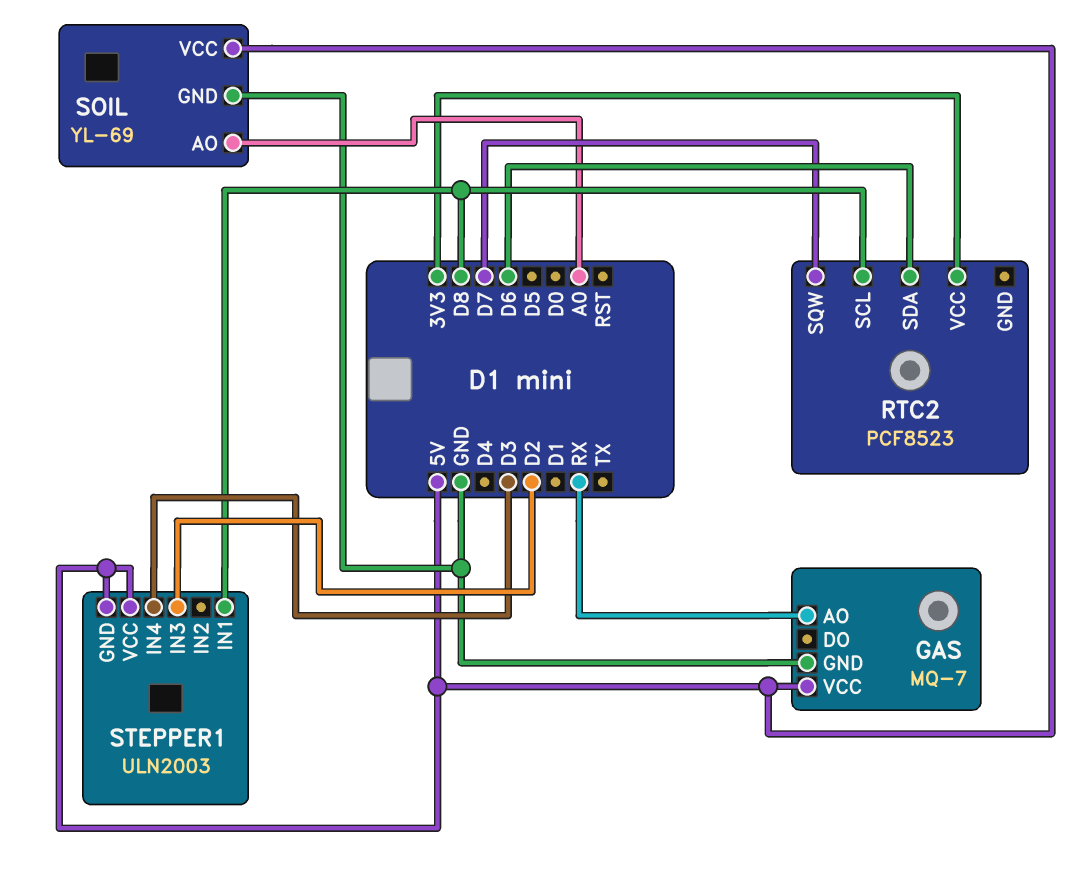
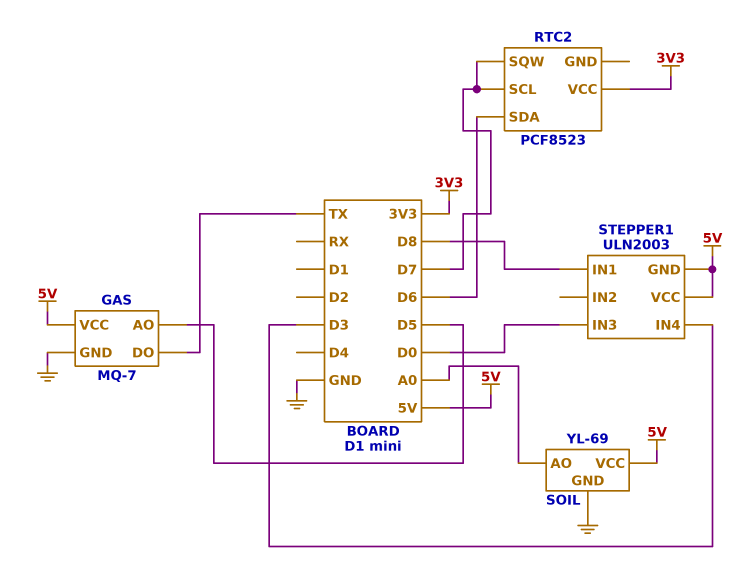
GAS pin AO: RX -> D5
GAS pin DO: none -> TX
RTC2 pin SCL: D8 -> D7
STEPPER1 pin IN3: D2 -> D0

